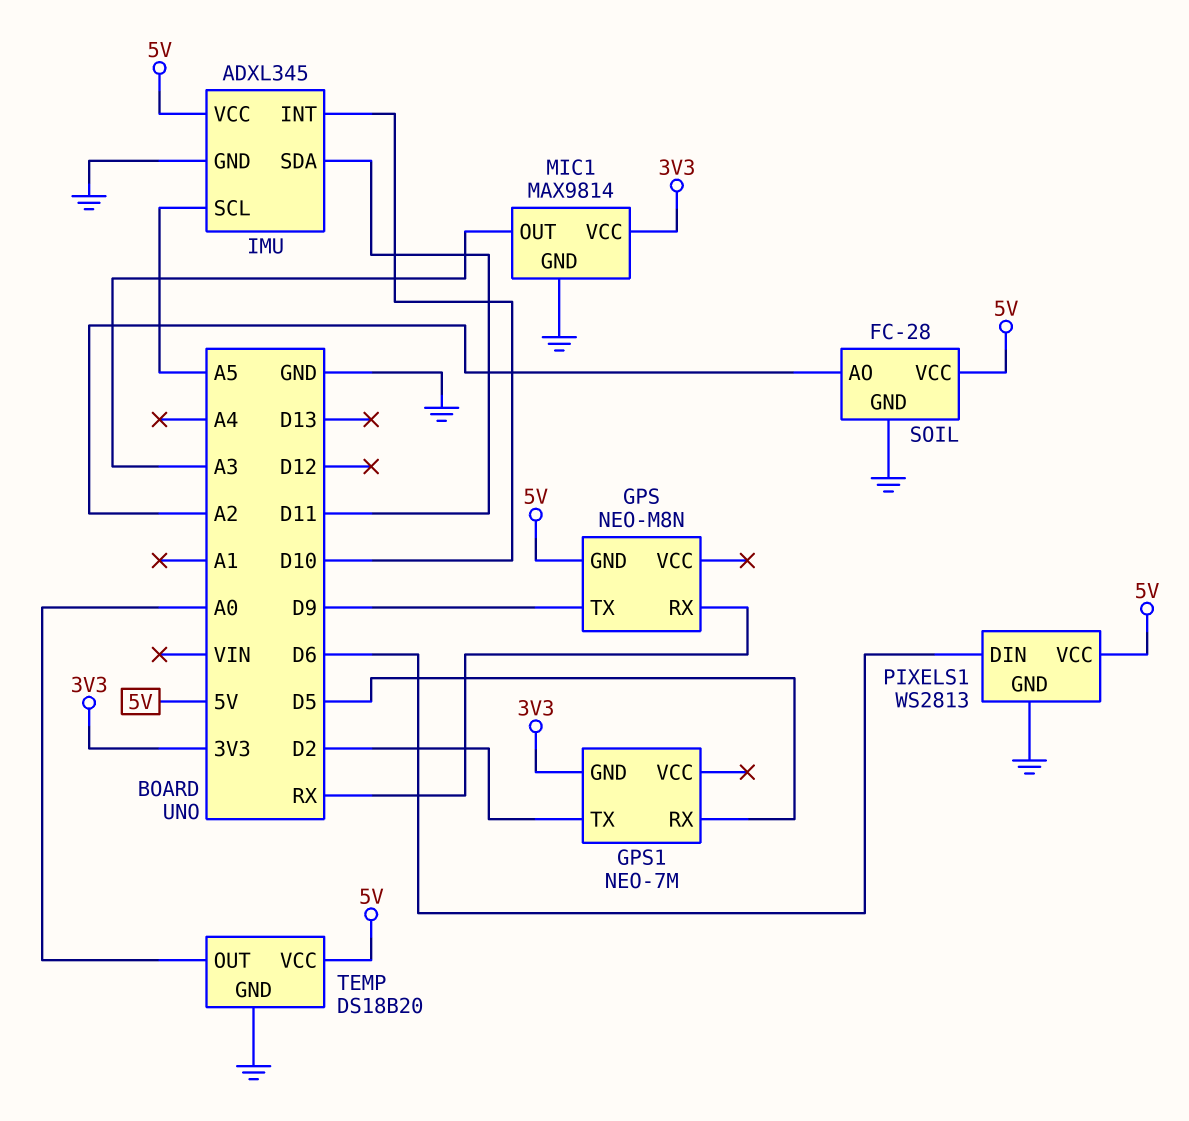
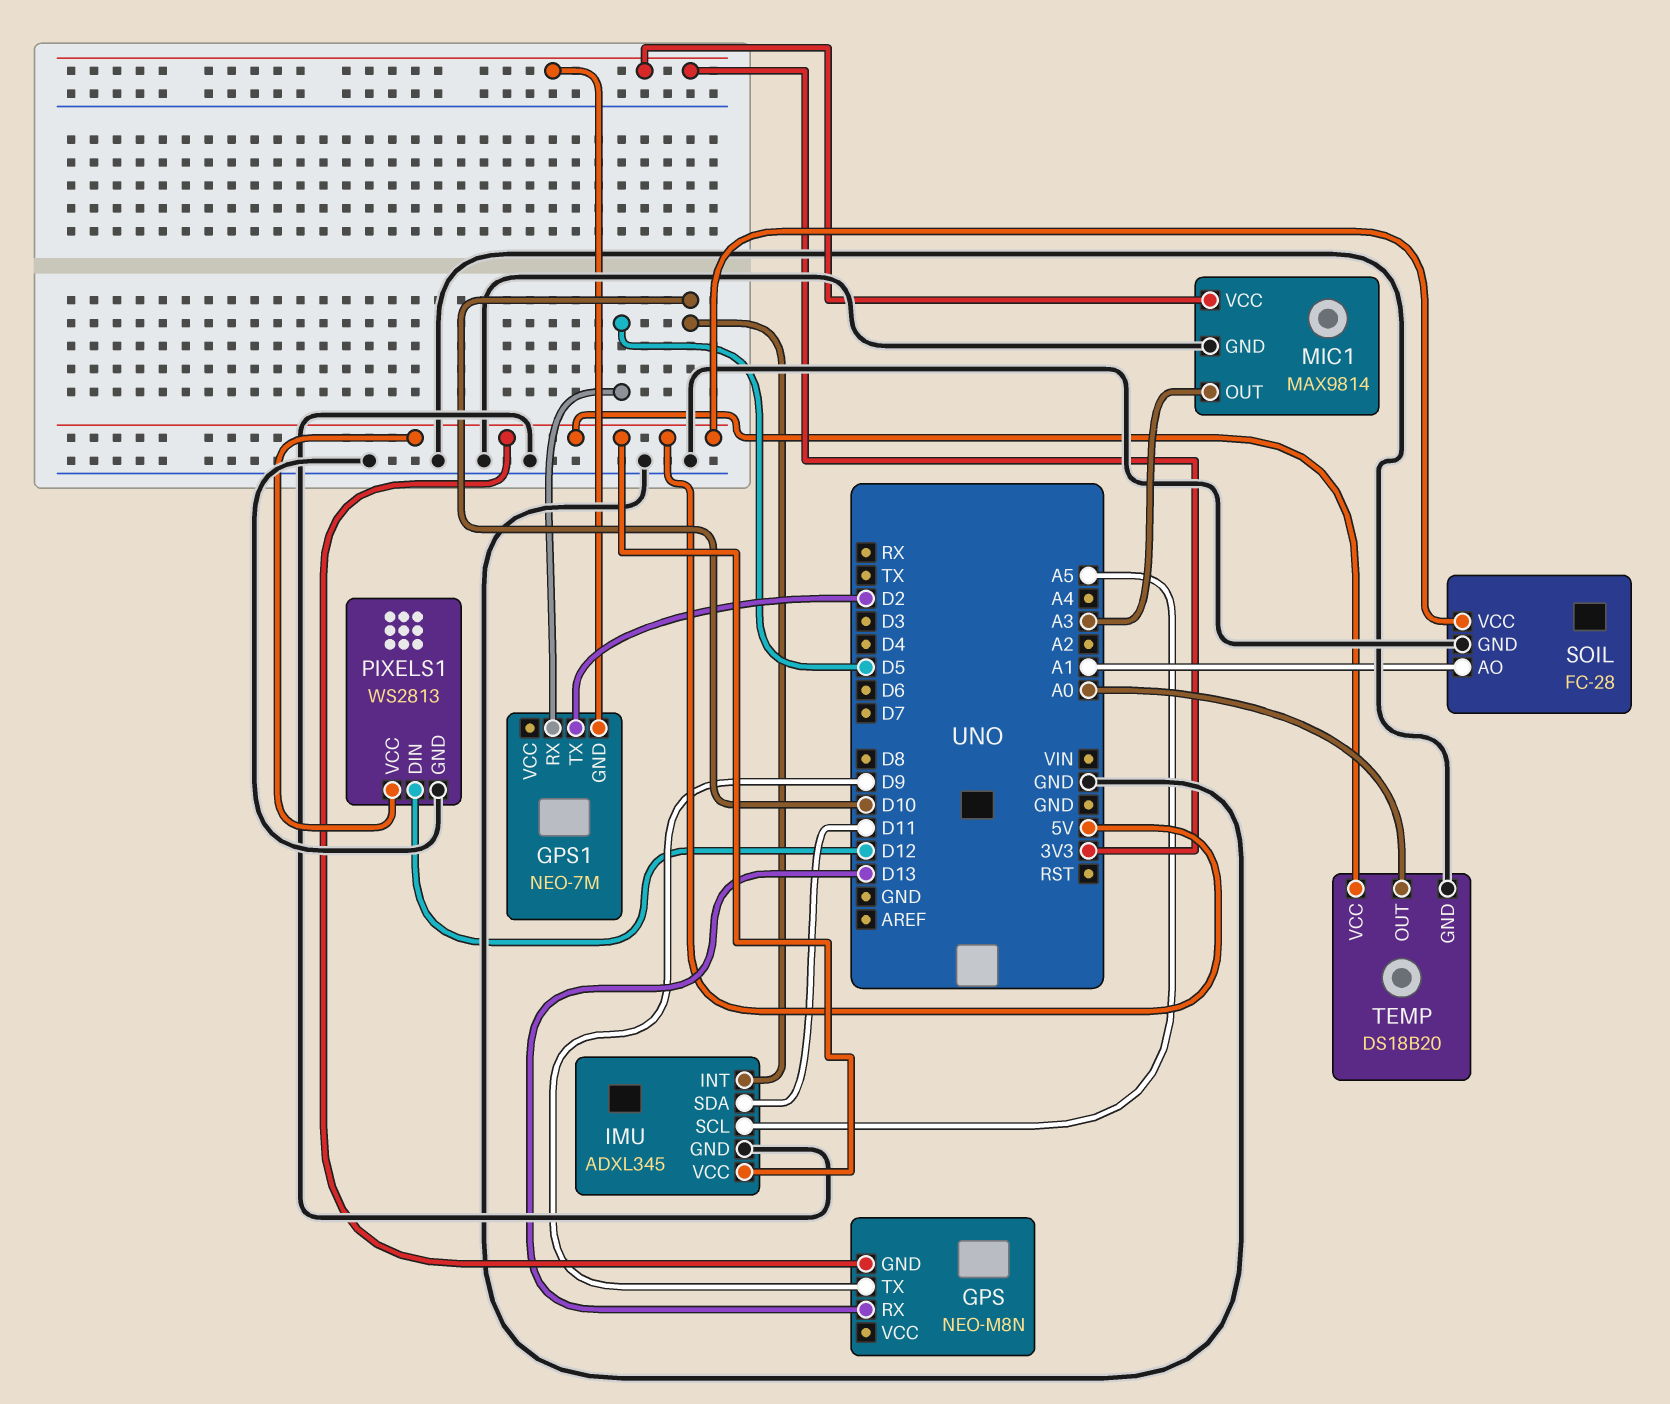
GPS pin RX: RX -> D13
PIXELS1 pin DIN: D6 -> D12
SOIL pin AO: A2 -> A1

